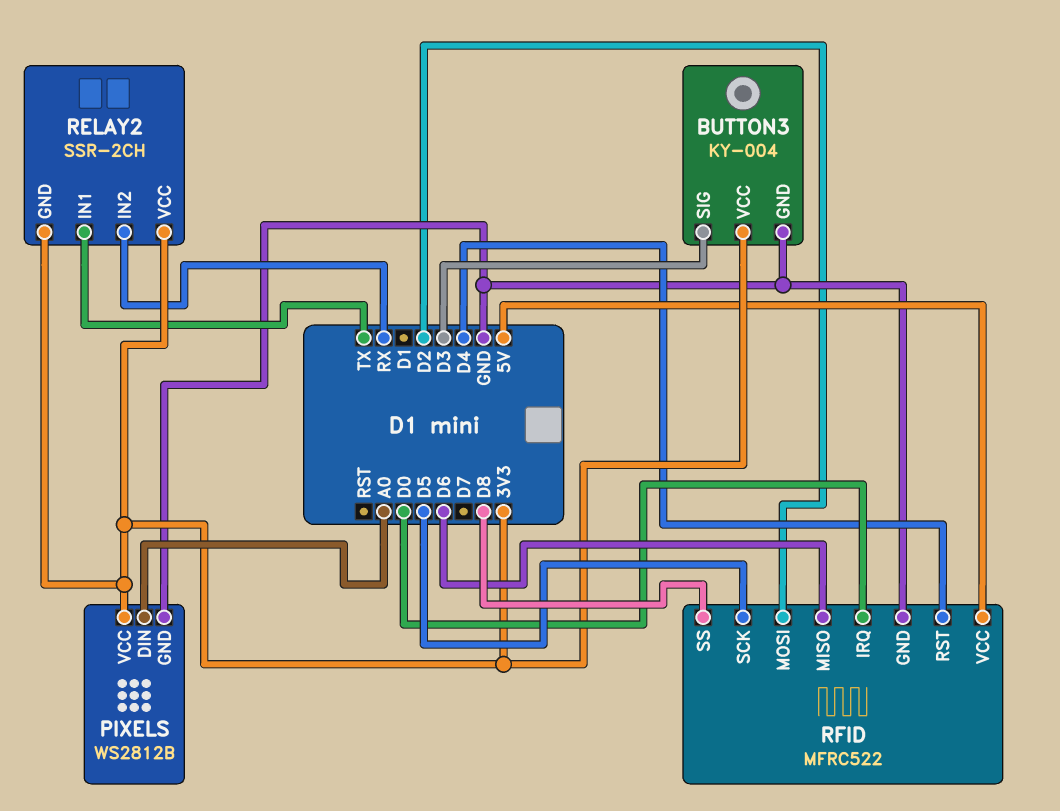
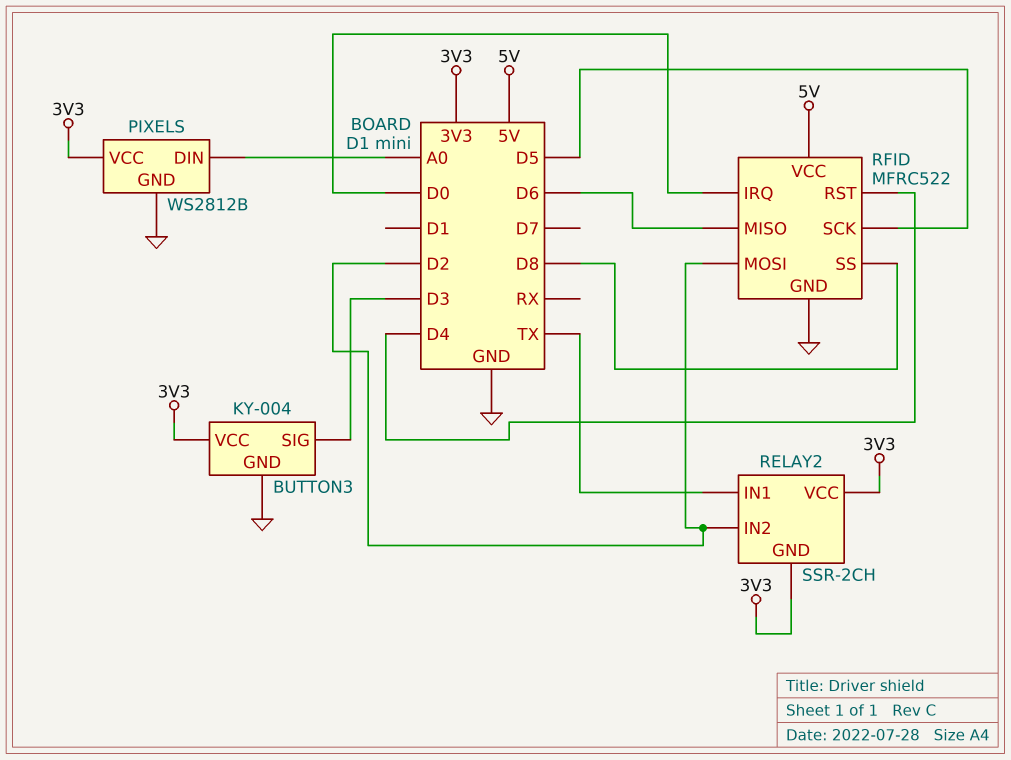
RELAY2 pin IN2: RX -> D2

